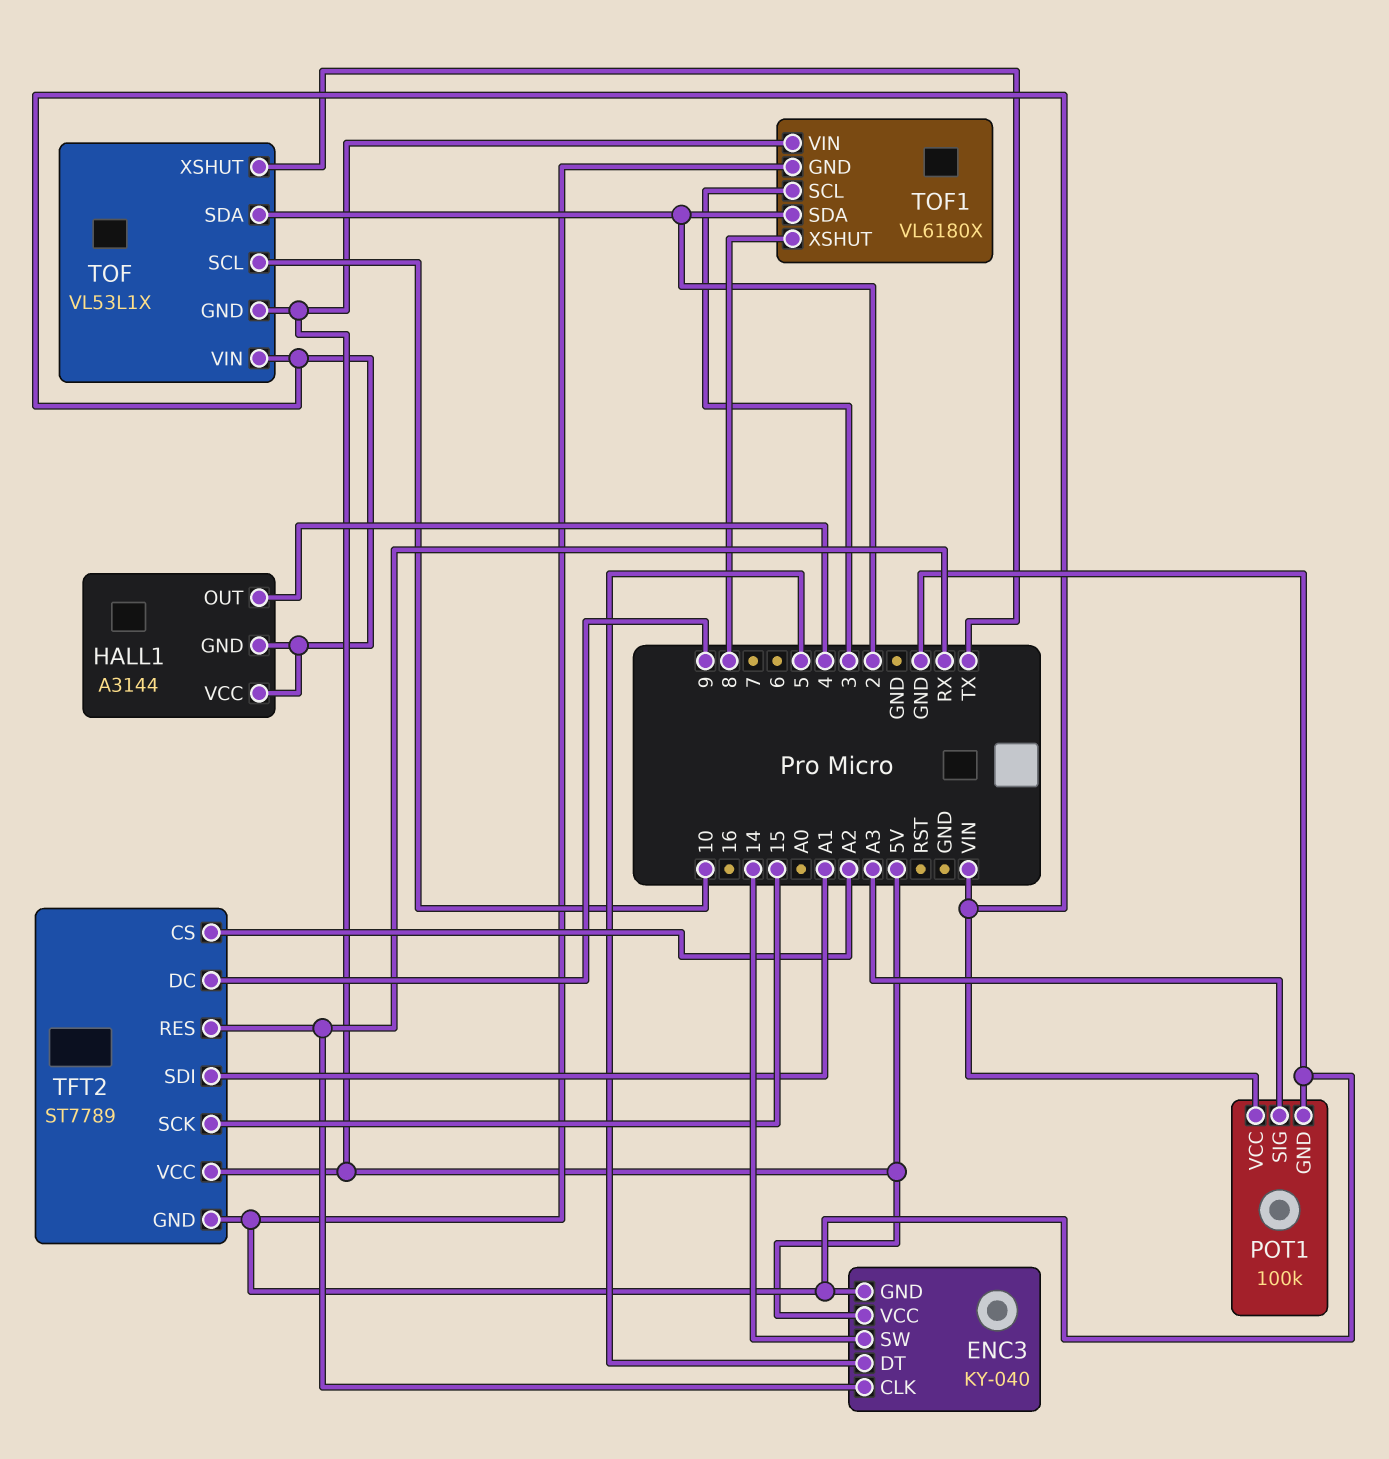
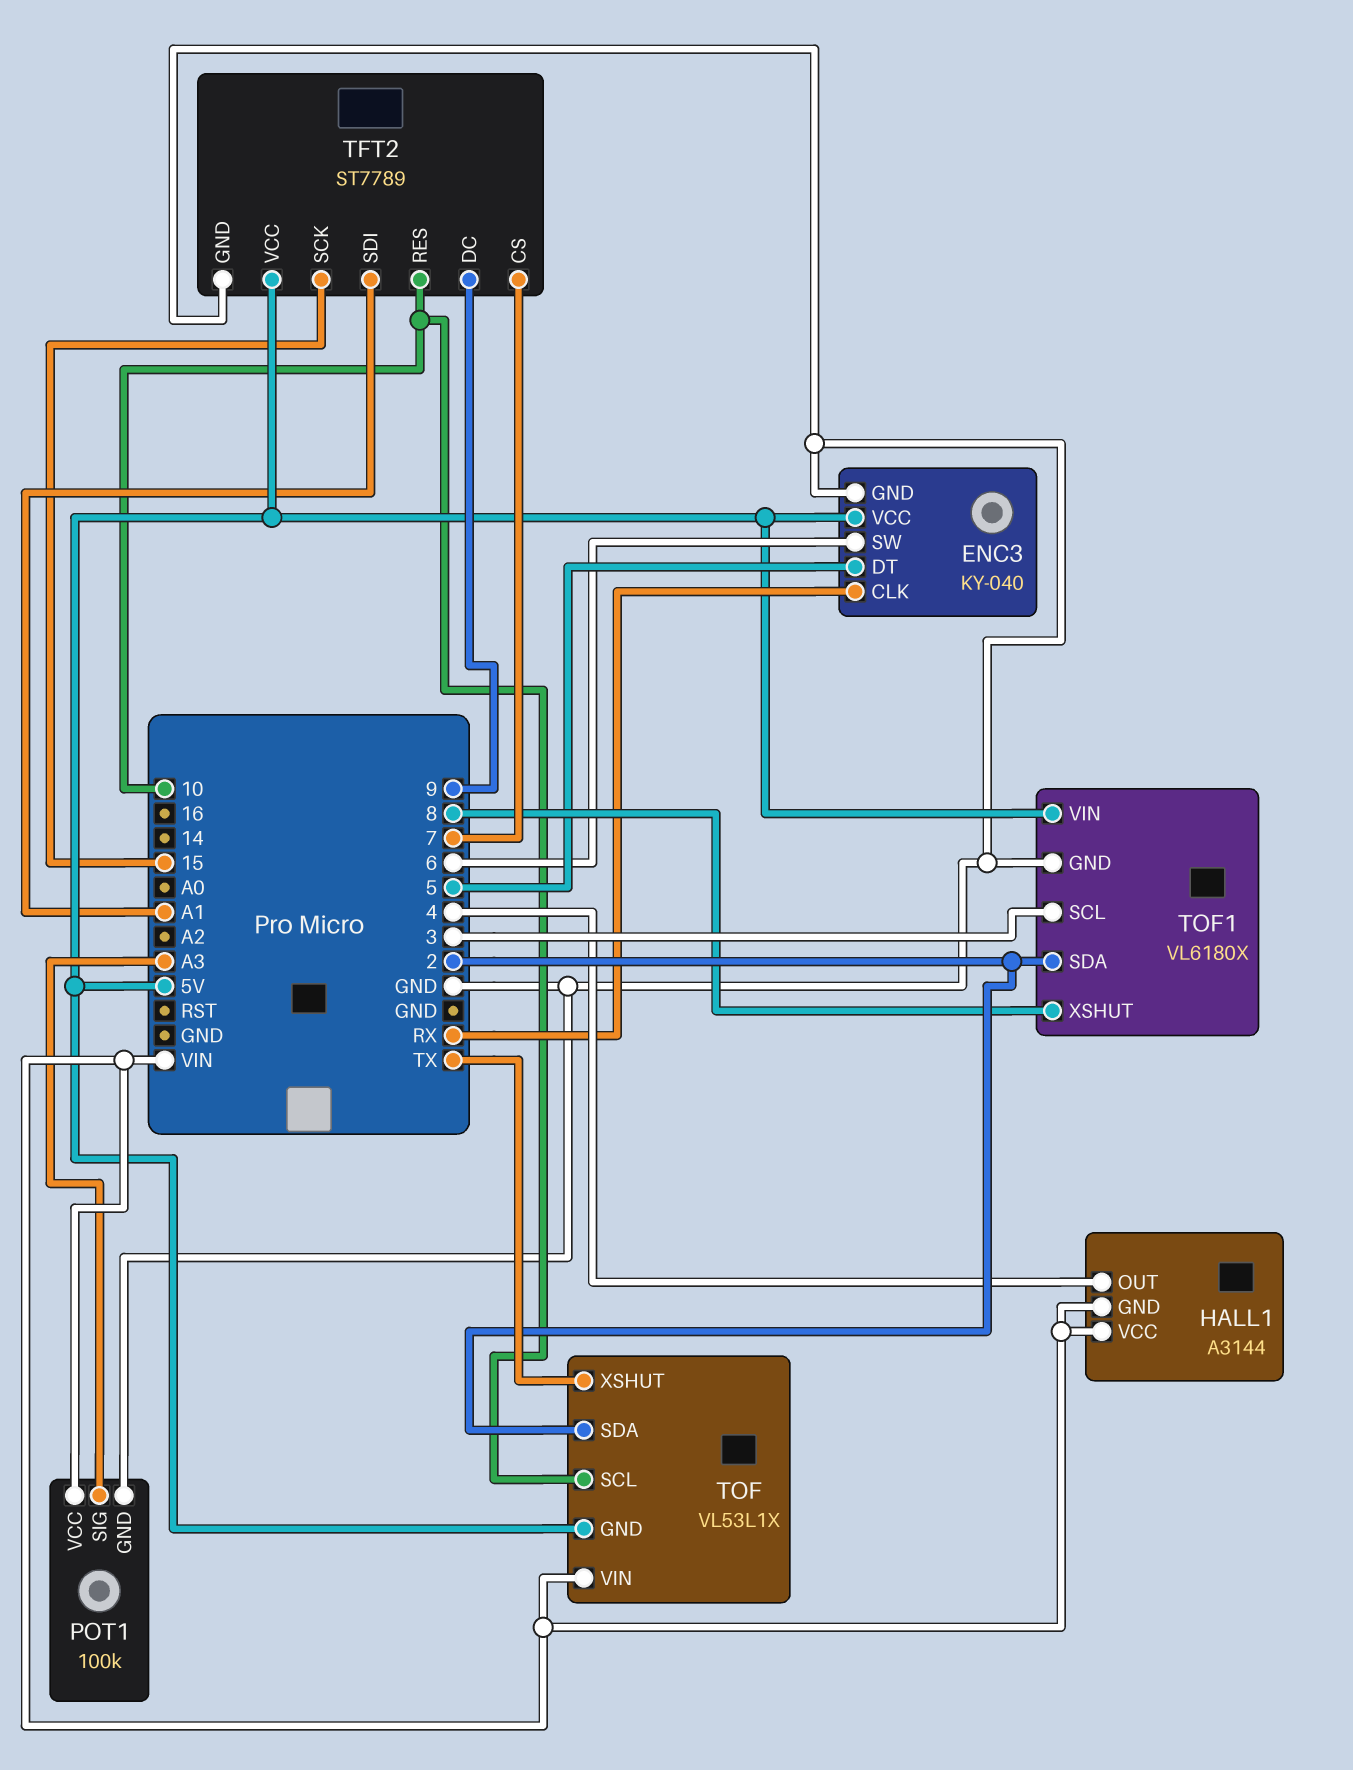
ENC3 pin SW: 14 -> 6
TFT2 pin CS: A2 -> 7
TFT2 pin RES: RX -> 10

